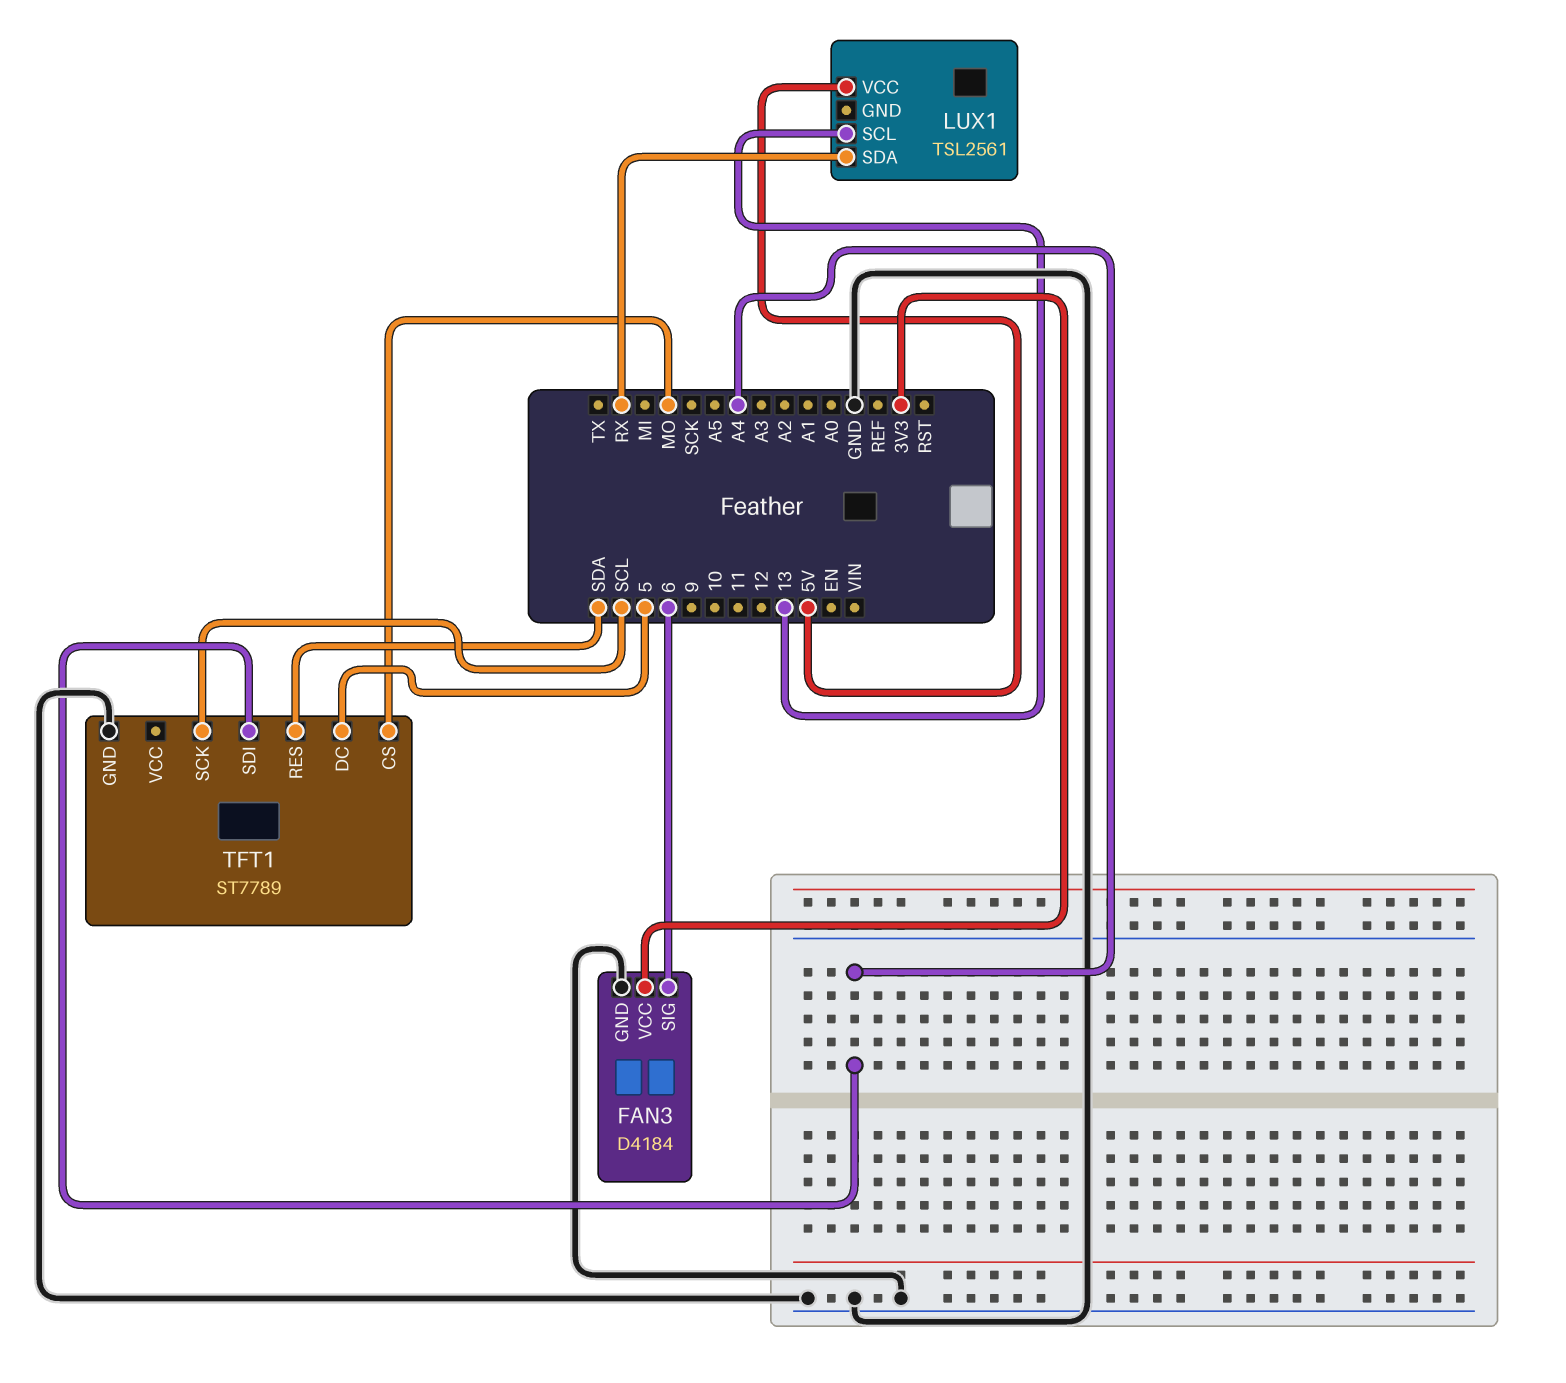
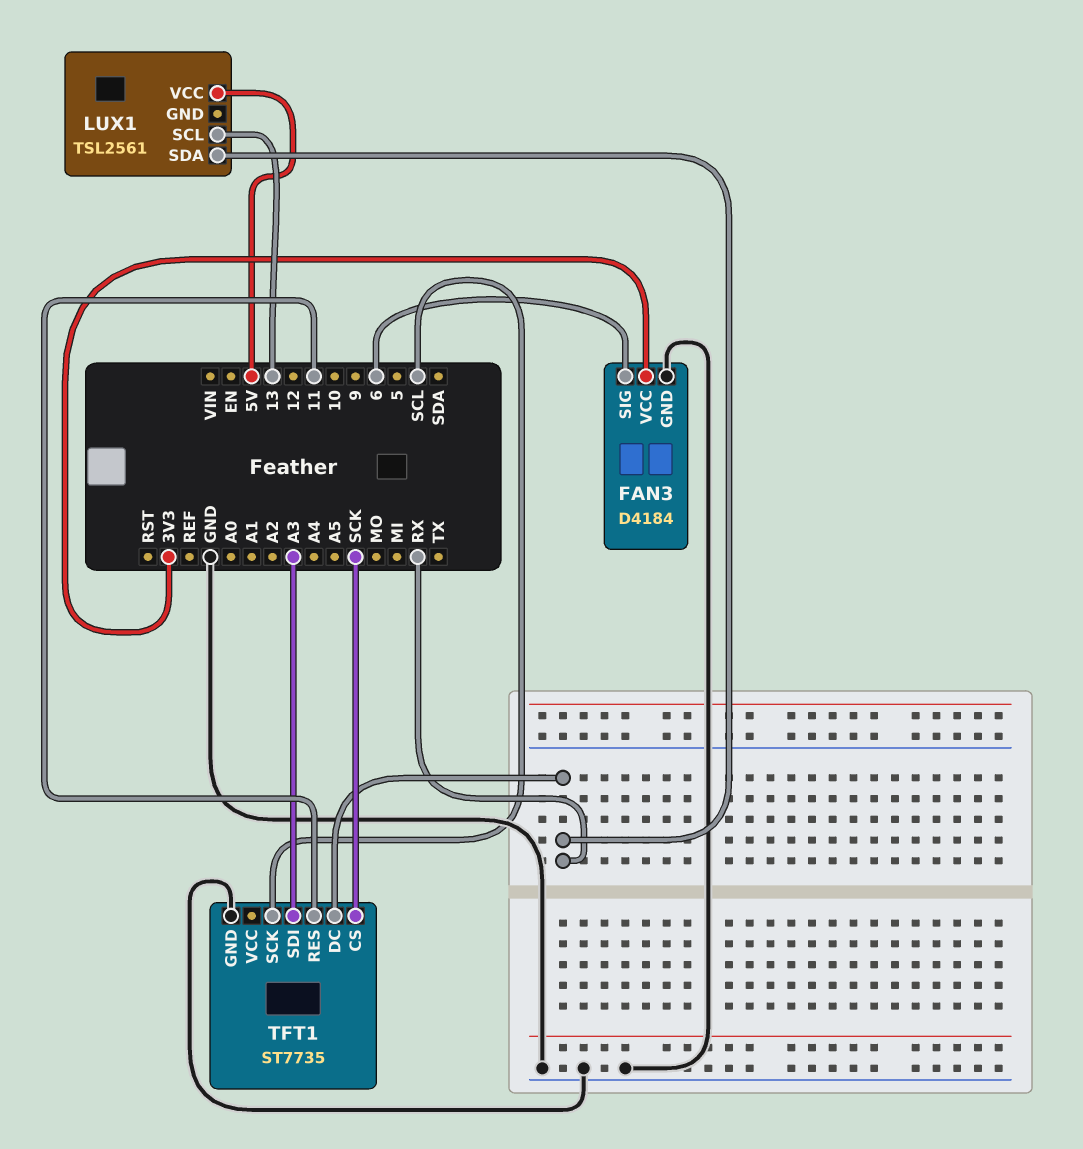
TFT1: ST7789 -> ST7735
TFT1 pin CS: MO -> SCK
TFT1 pin DC: 5 -> RX
TFT1 pin RES: SDA -> 11
TFT1 pin SDI: A4 -> A3

